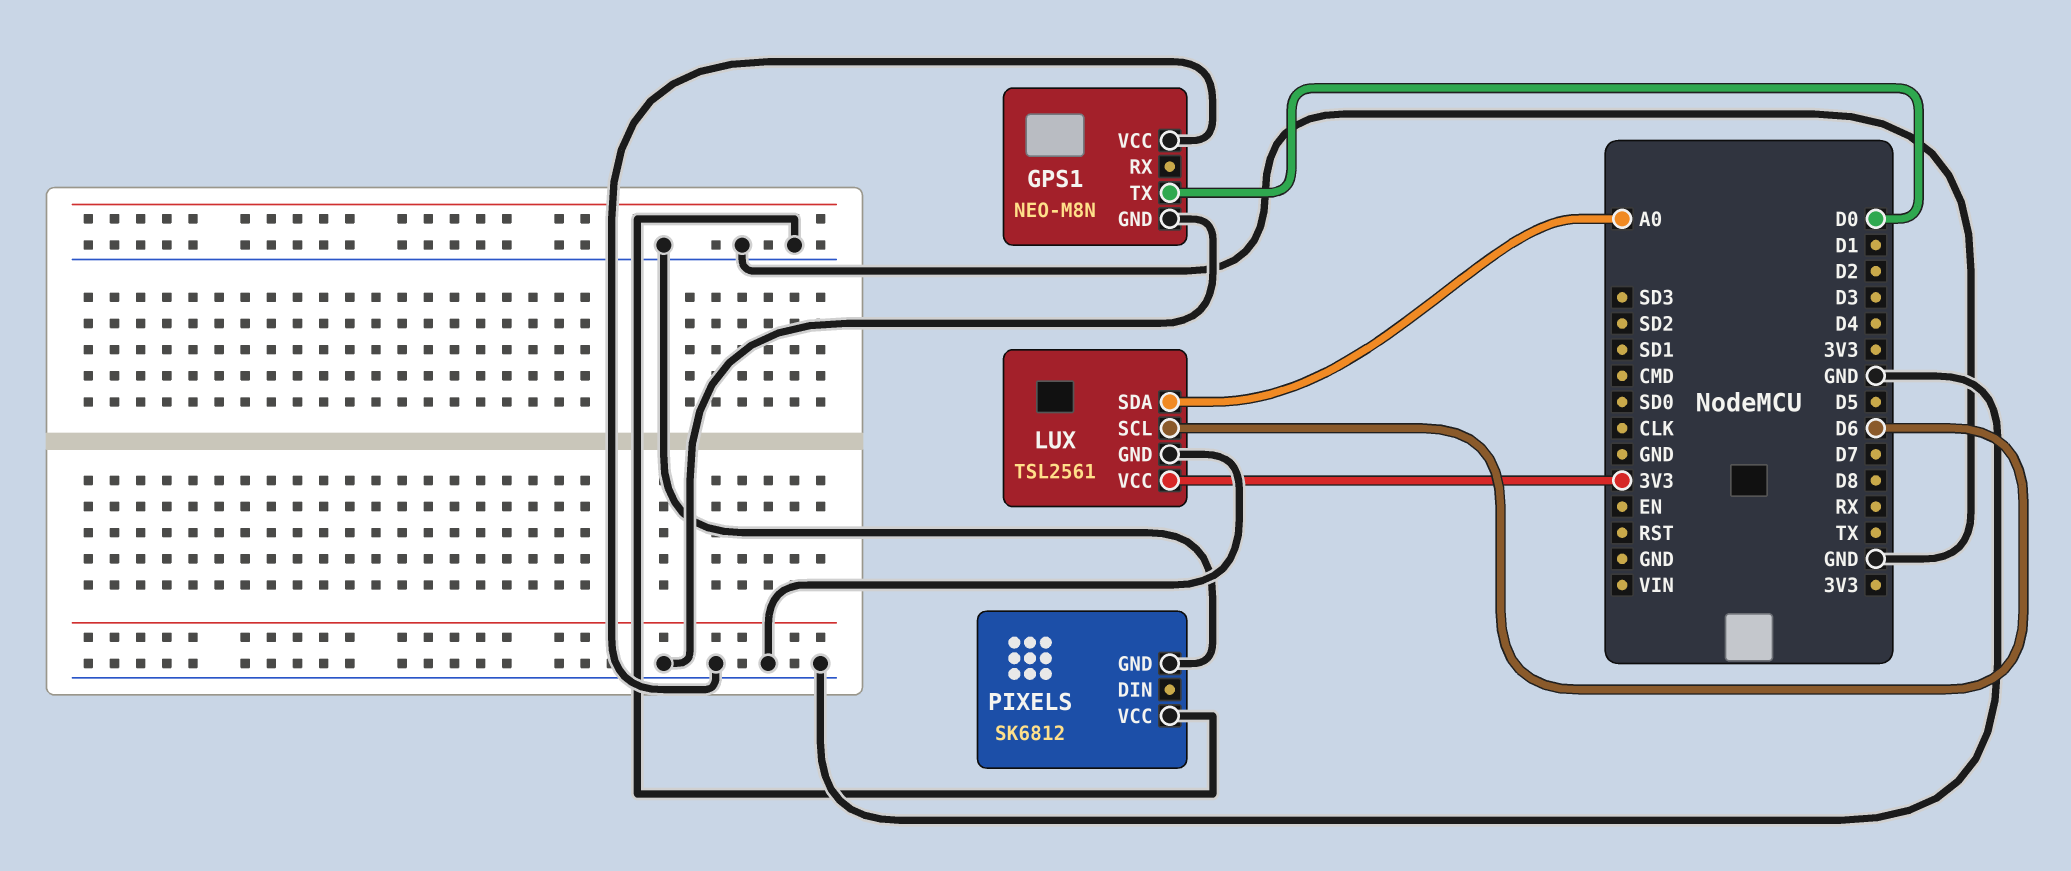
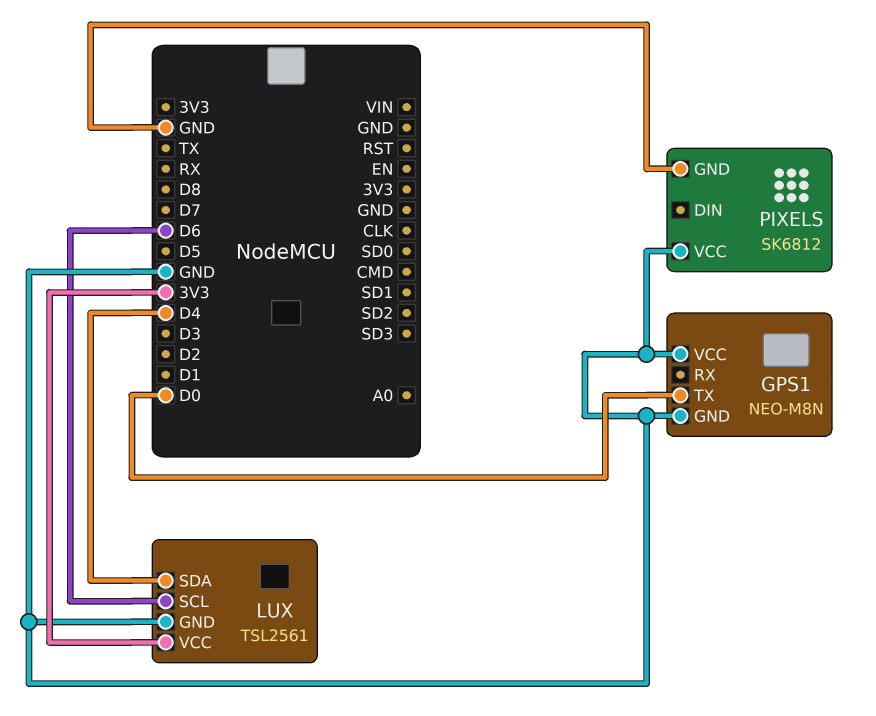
LUX pin SDA: A0 -> D4

